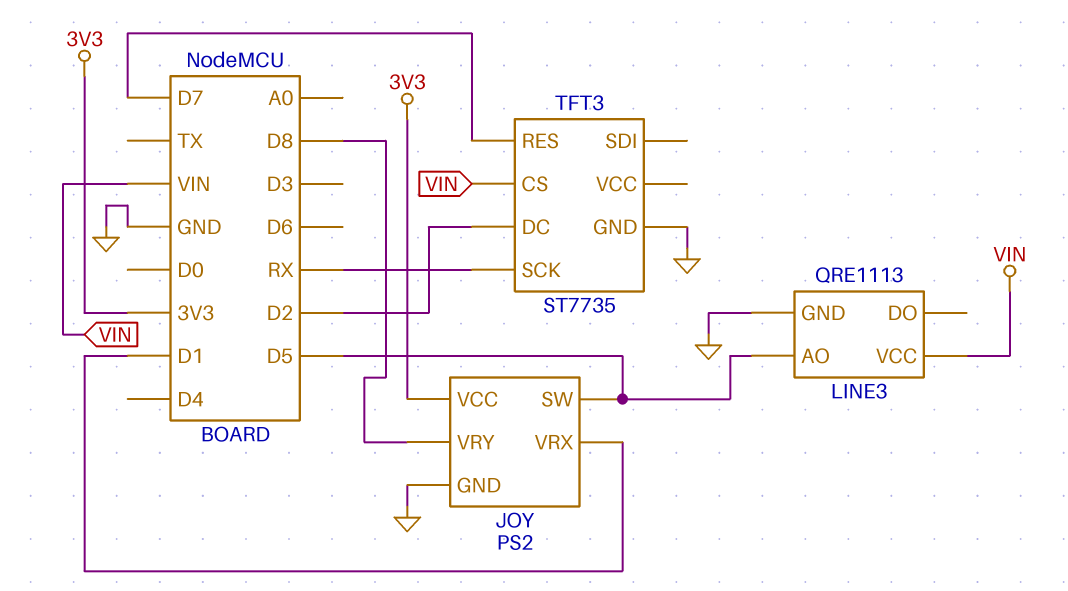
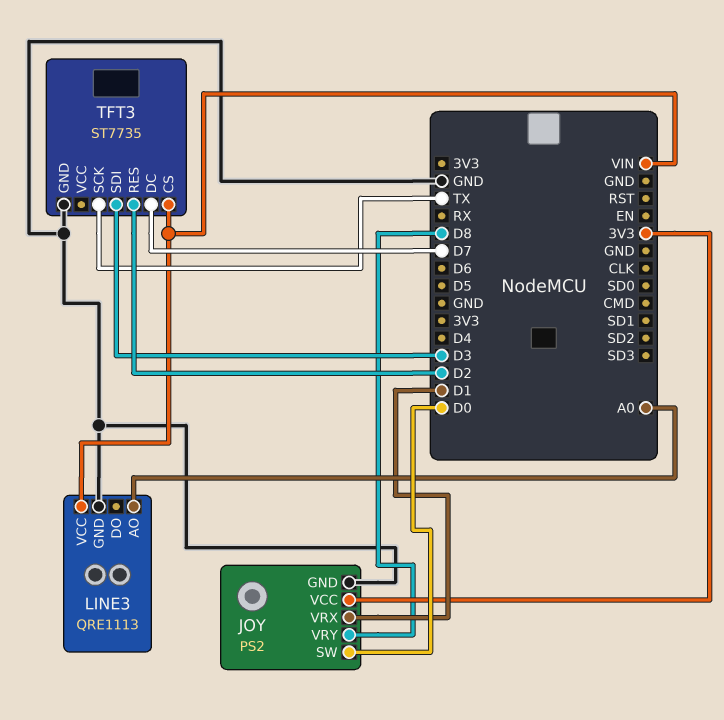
JOY pin SW: D5 -> D0
LINE3 pin AO: D5 -> A0
TFT3 pin DC: D2 -> D7
TFT3 pin RES: D7 -> D2
TFT3 pin SCK: RX -> TX
TFT3 pin SDI: none -> D3

